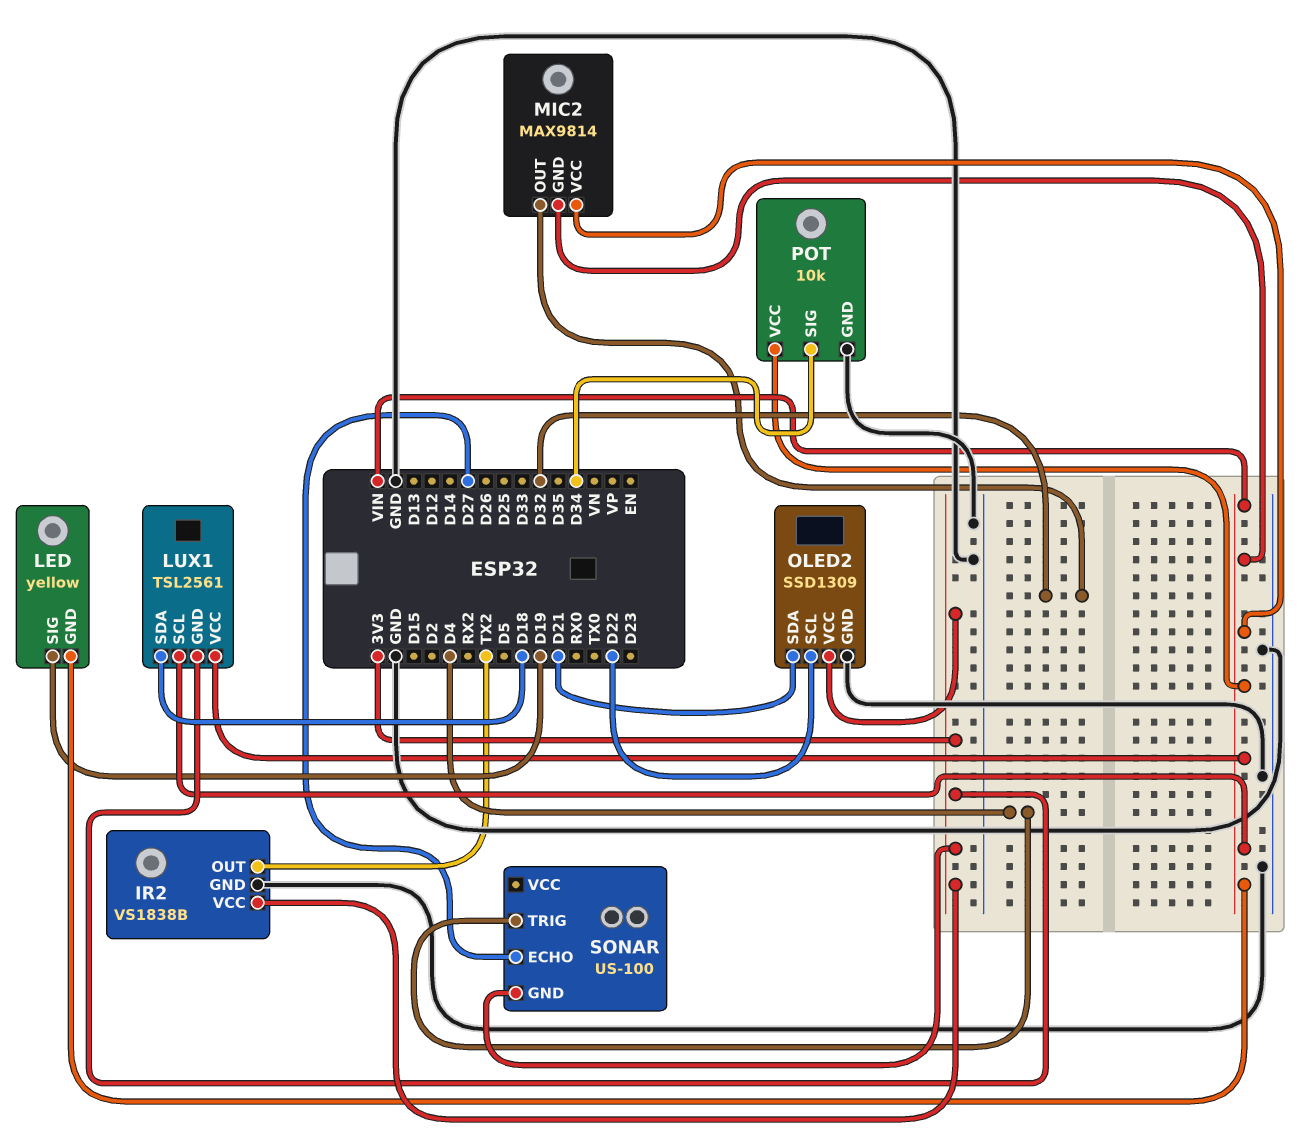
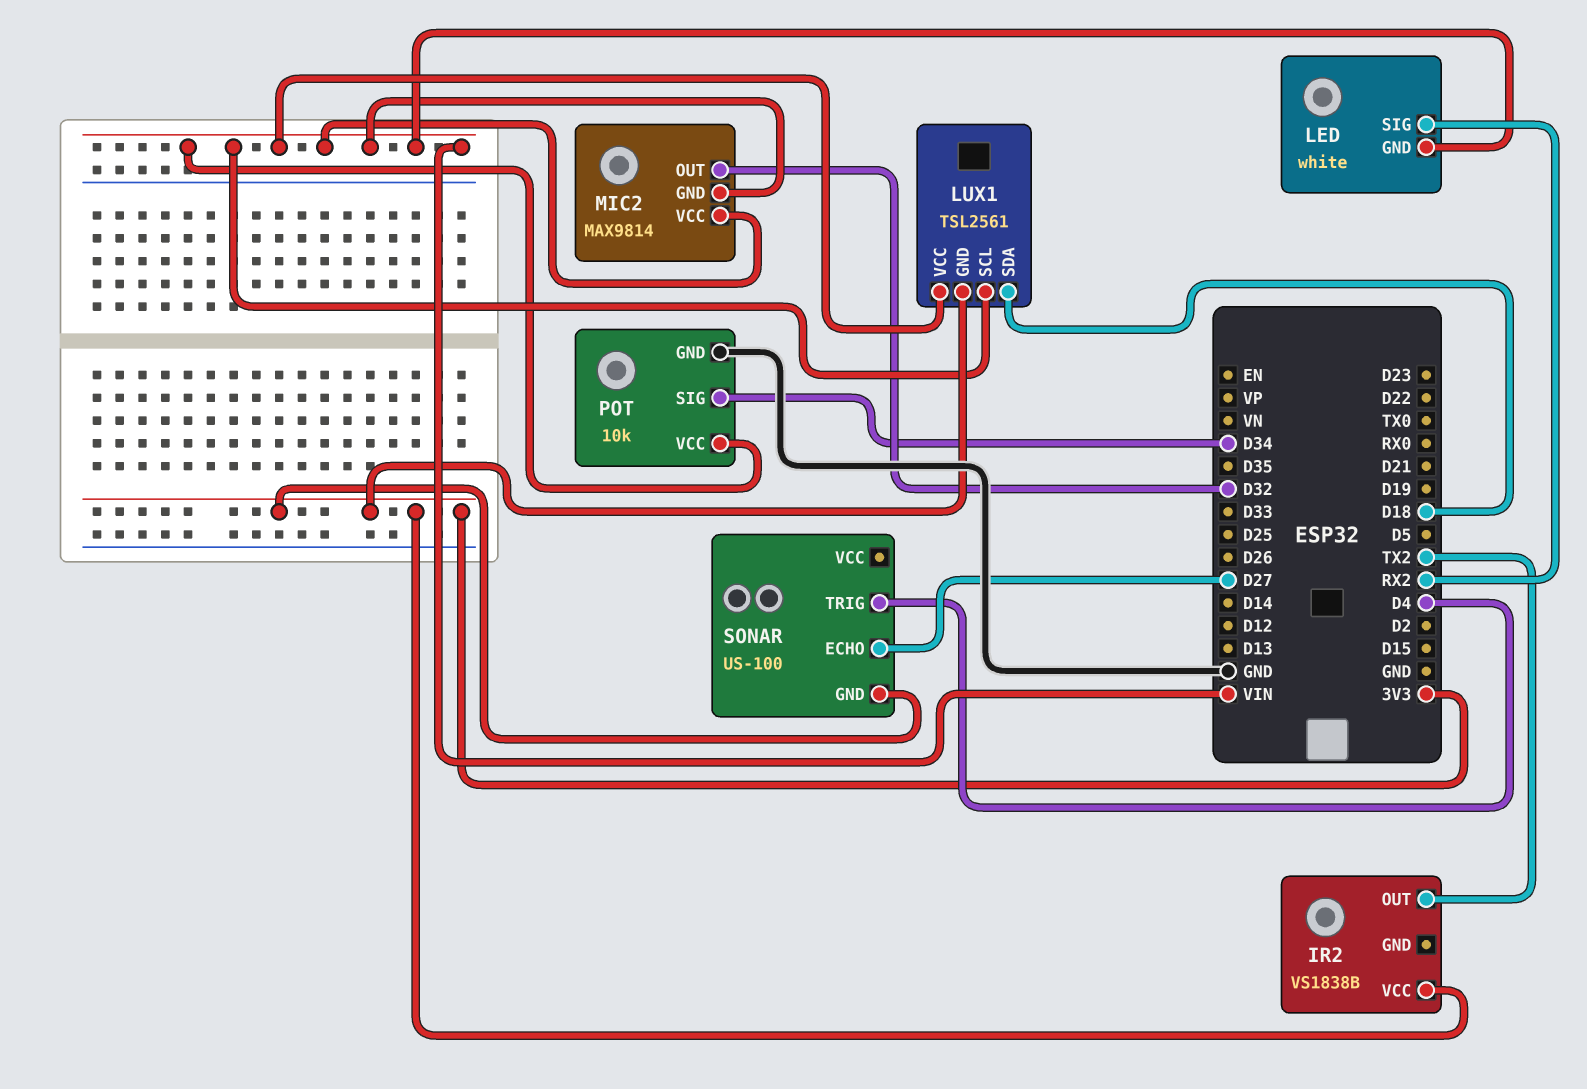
IR2 pin GND: GND -> none
LED: yellow -> white
LED pin SIG: D19 -> RX2
OLED2: SSD1309 -> none
OLED2 pin GND: GND -> none
OLED2 pin SCL: D22 -> none
OLED2 pin SDA: D21 -> none
OLED2 pin VCC: 3V3 -> none

